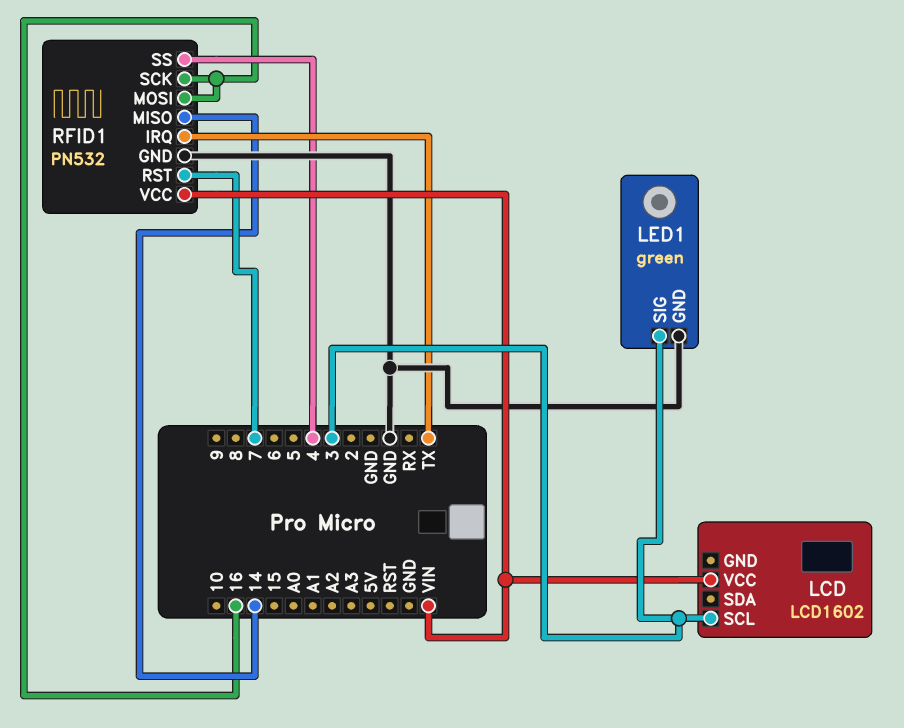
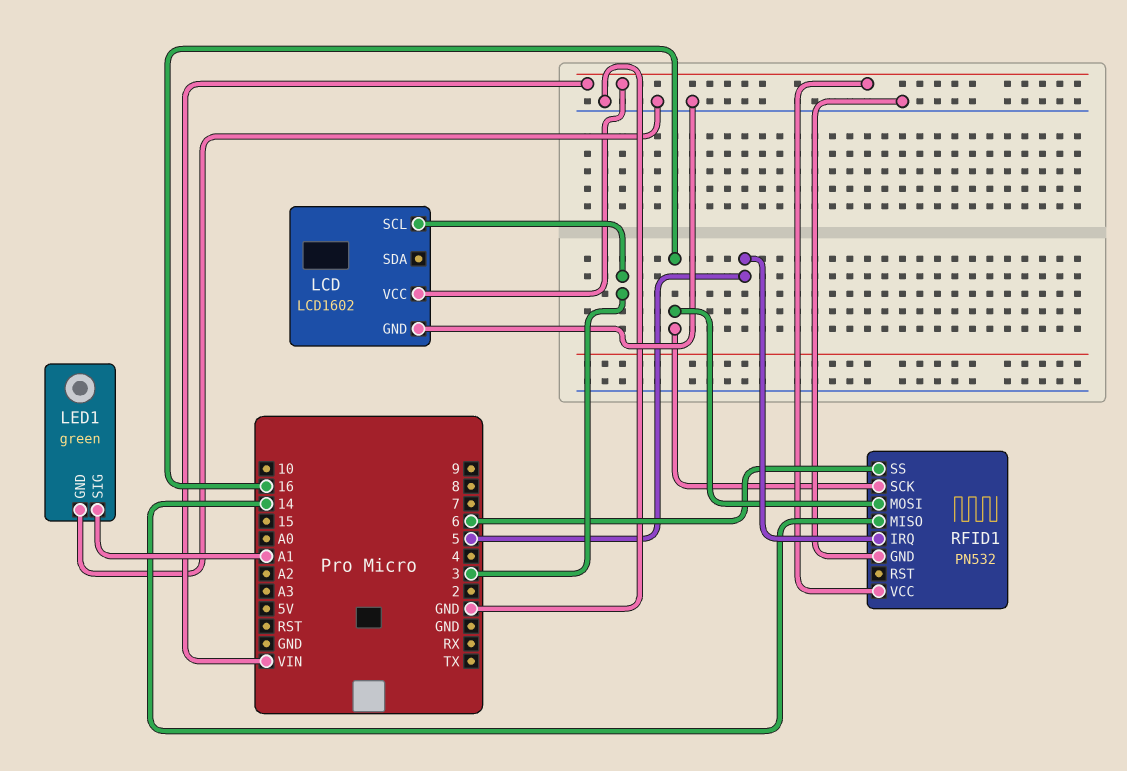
LCD pin GND: none -> GND
LED1 pin SIG: 3 -> A1
RFID1 pin IRQ: TX -> 5
RFID1 pin RST: 7 -> none
RFID1 pin SS: 4 -> 6

